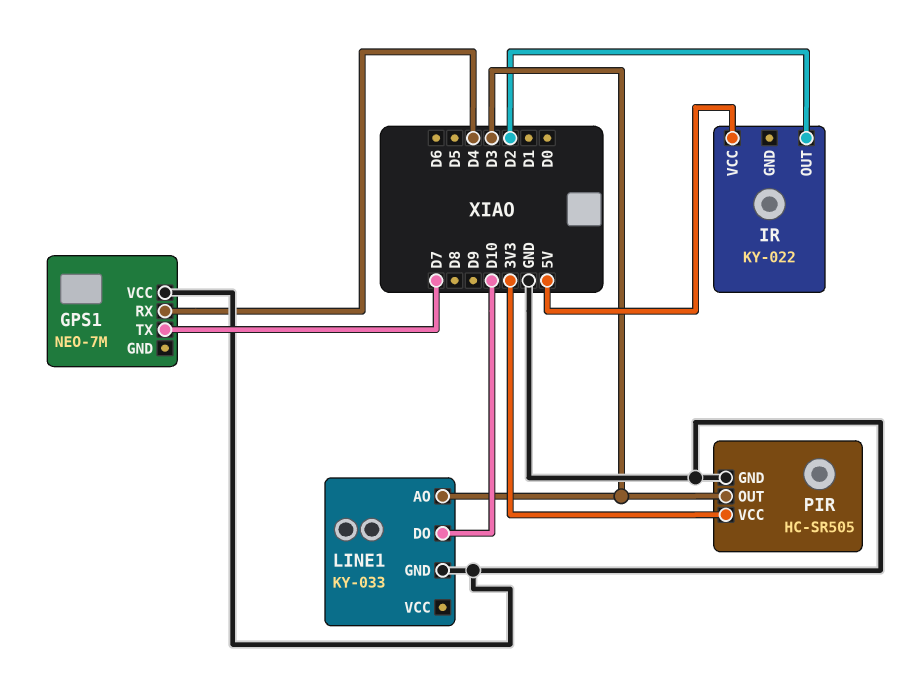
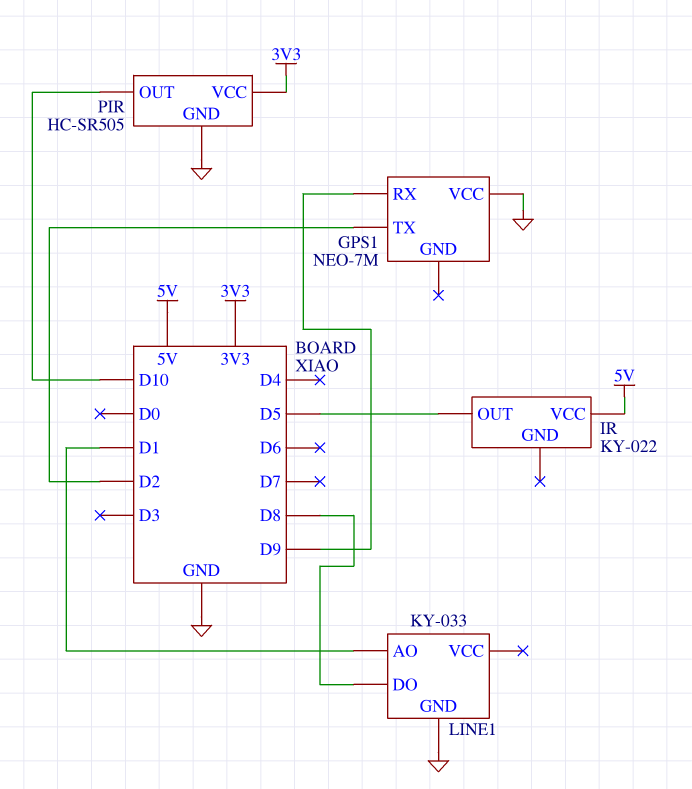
GPS1 pin RX: D4 -> D9
GPS1 pin TX: D7 -> D2
IR pin OUT: D2 -> D5
LINE1 pin AO: D3 -> D1
LINE1 pin DO: D10 -> D8
PIR pin OUT: D3 -> D10

